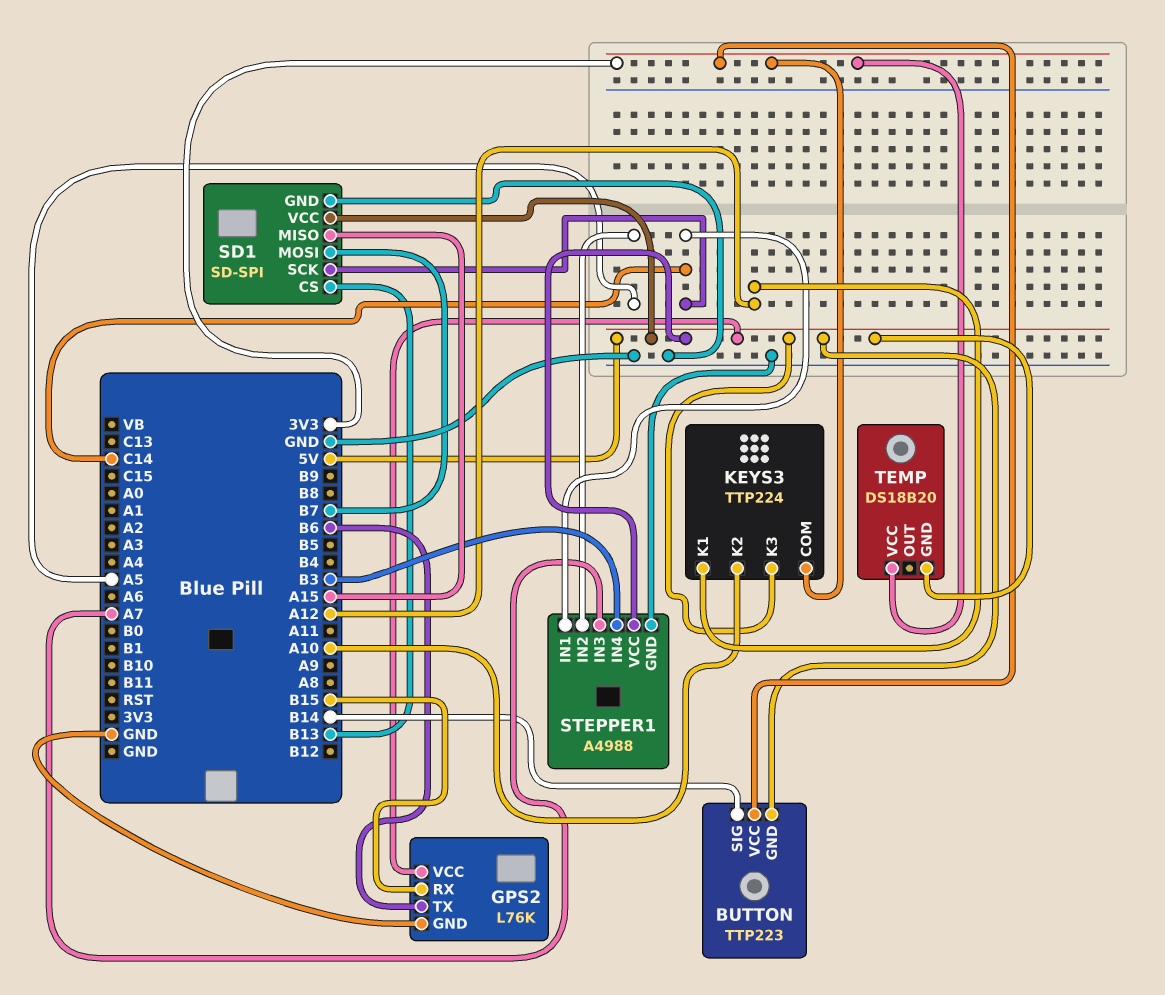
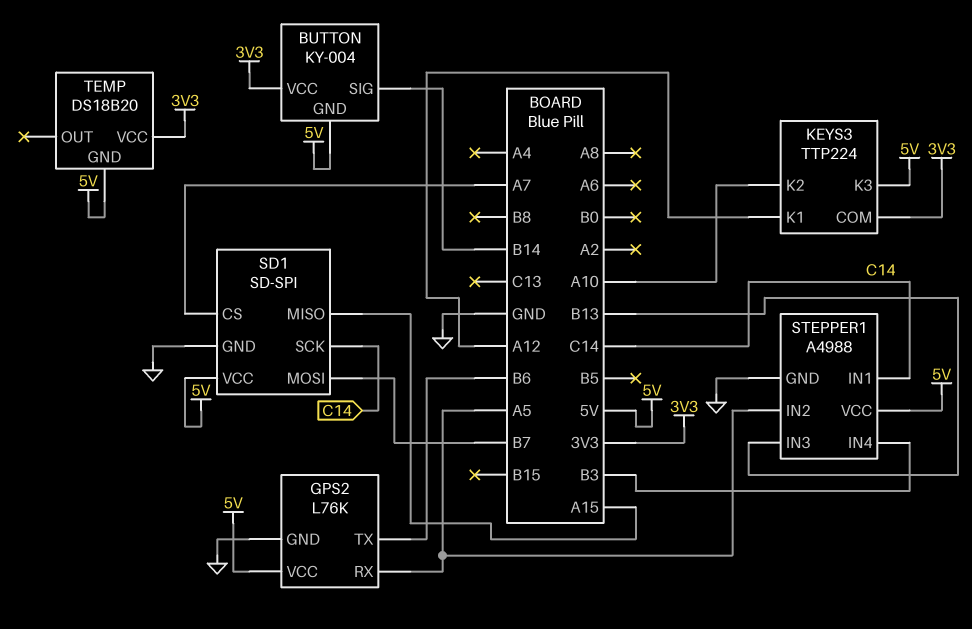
BUTTON: TTP223 -> KY-004
GPS2 pin RX: B15 -> A5
SD1 pin CS: B13 -> A7
STEPPER1 pin IN3: A7 -> B13

